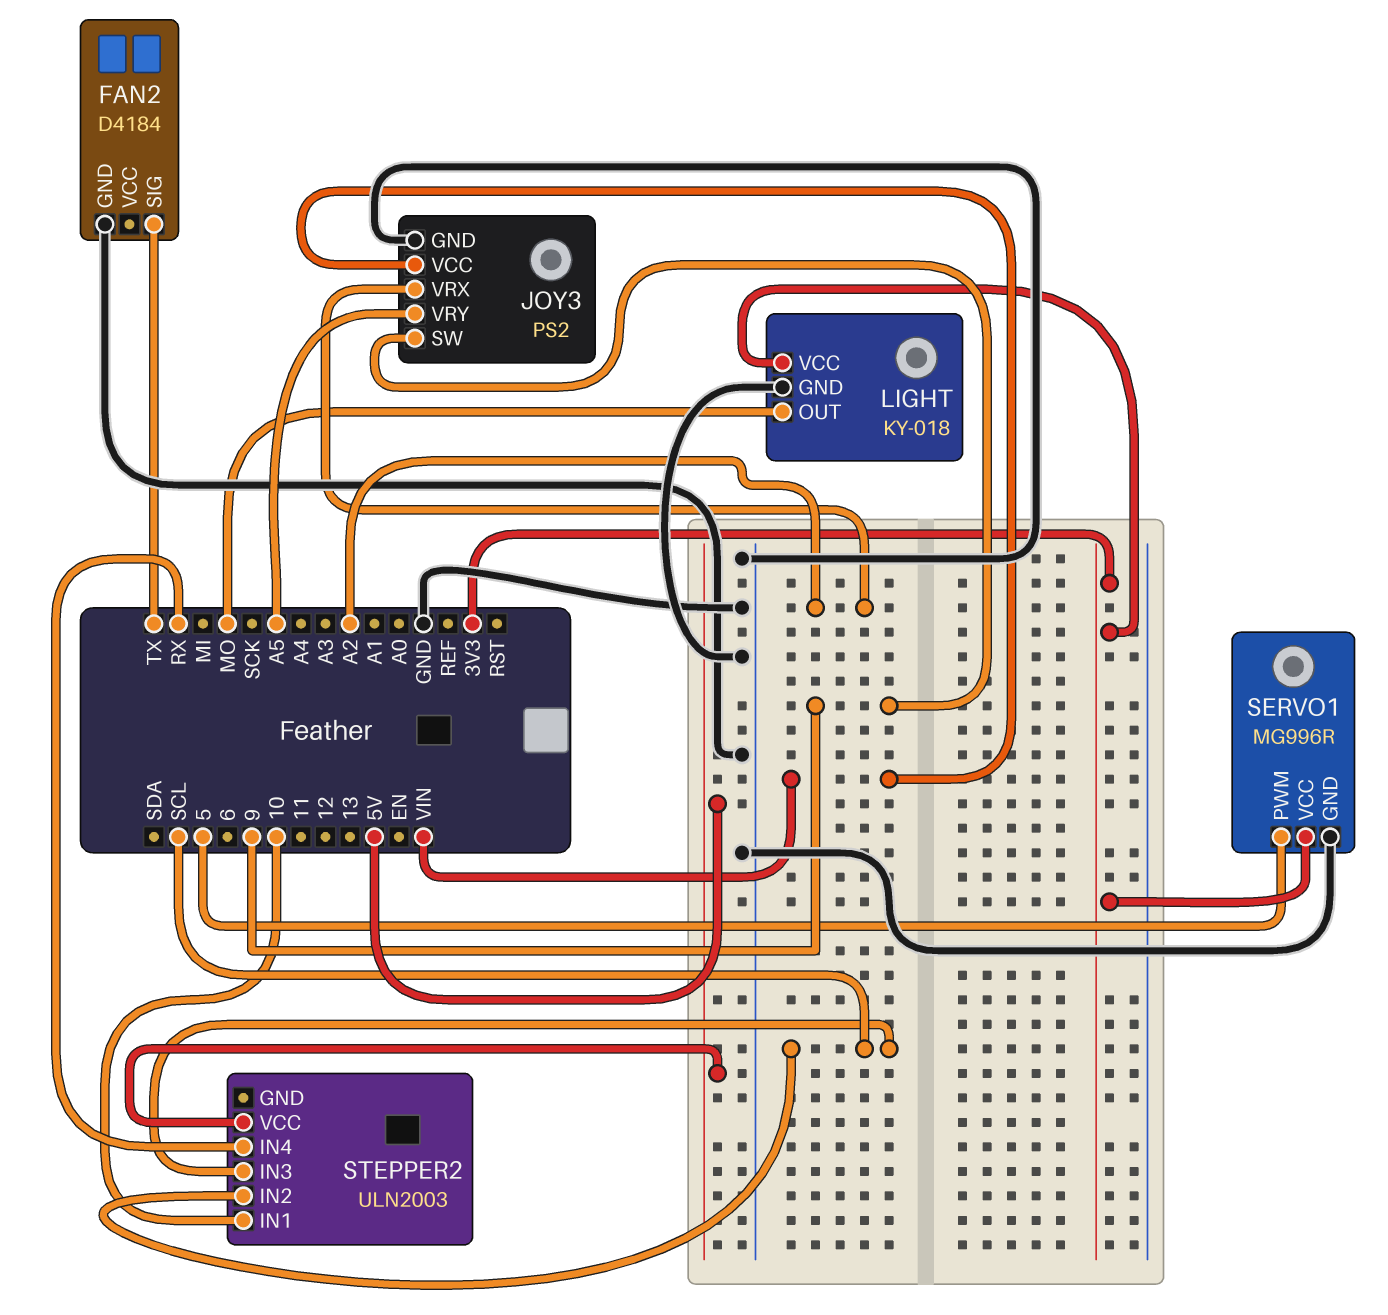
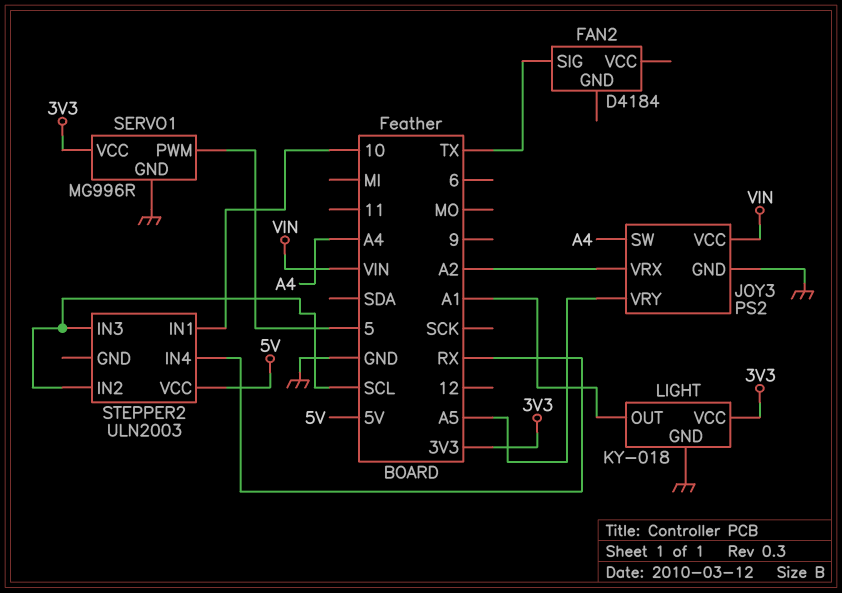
FAN2 pin GND: GND -> none
JOY3 pin SW: 9 -> A4
LIGHT pin OUT: MO -> A1

